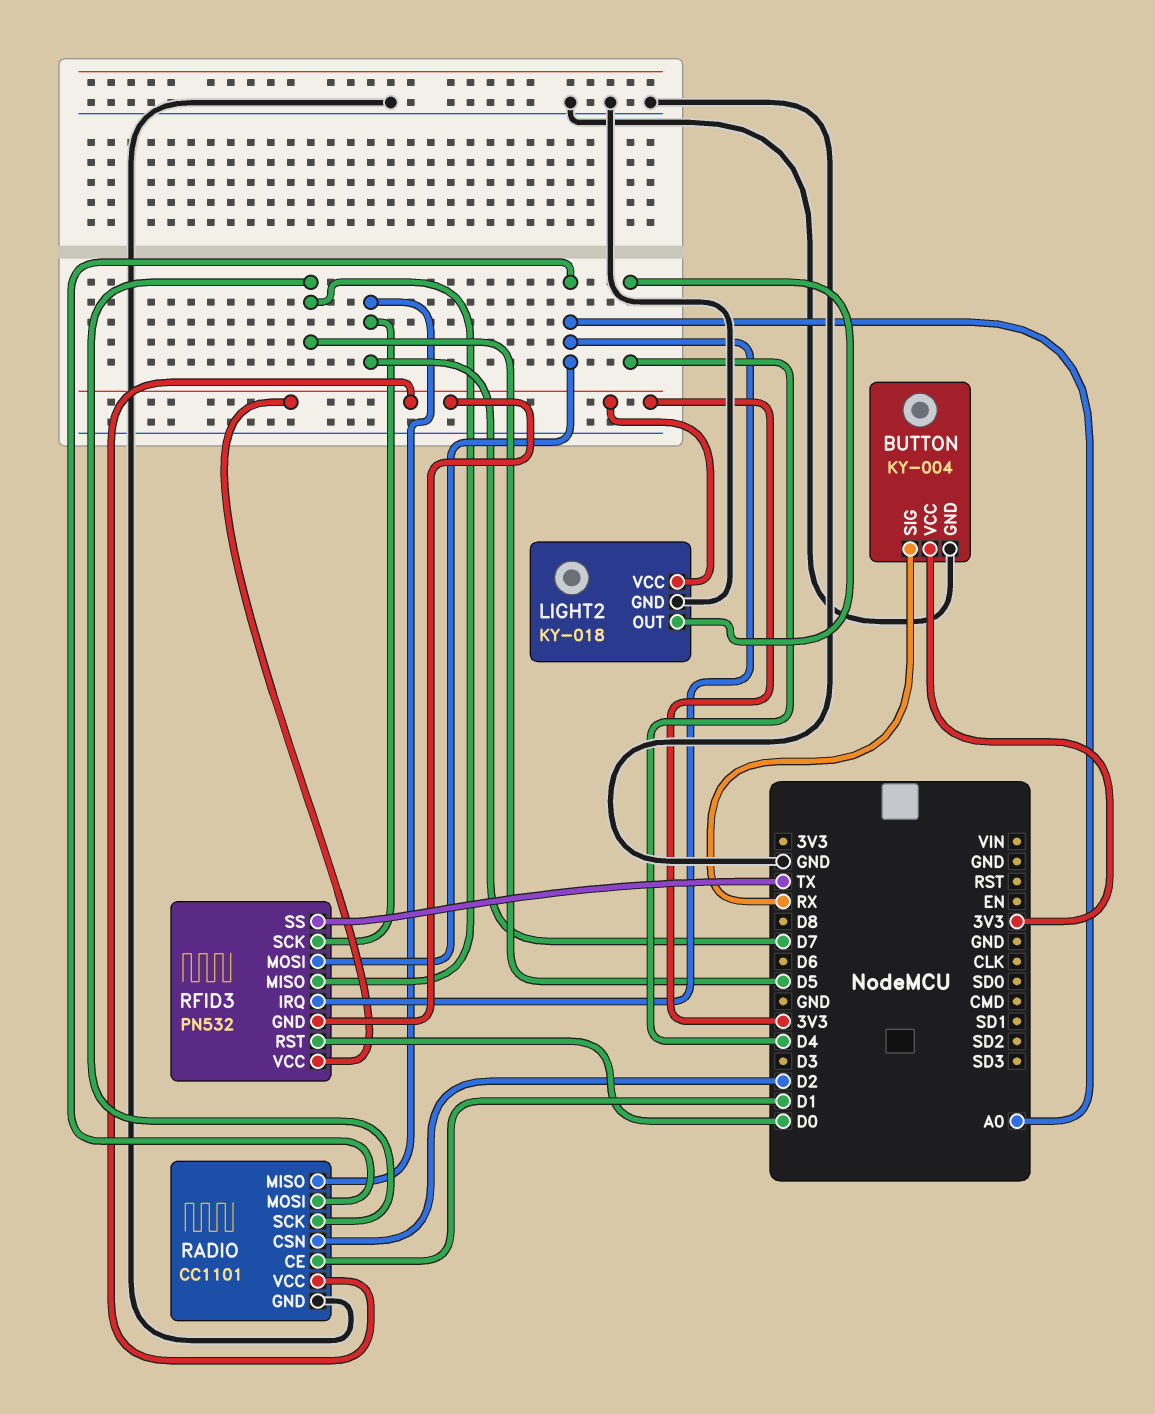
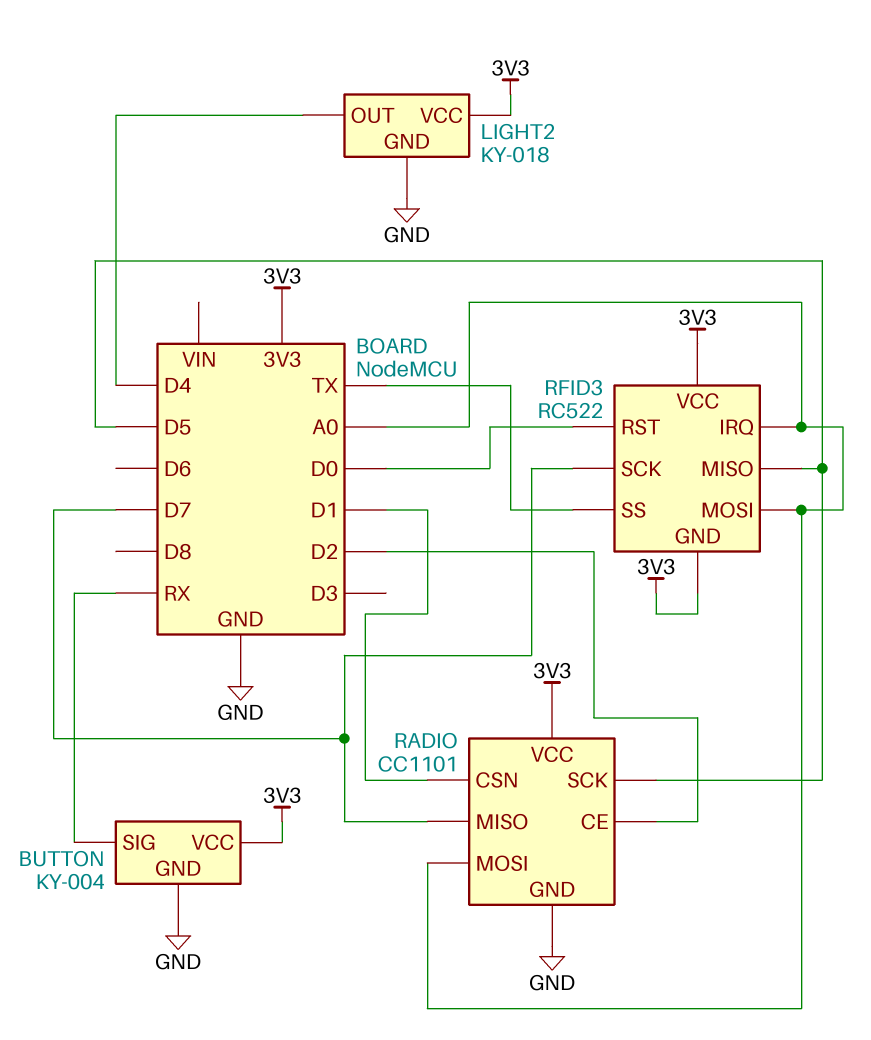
RADIO pin CE: D1 -> D2
RADIO pin CSN: D2 -> D1
RFID3: PN532 -> RC522

